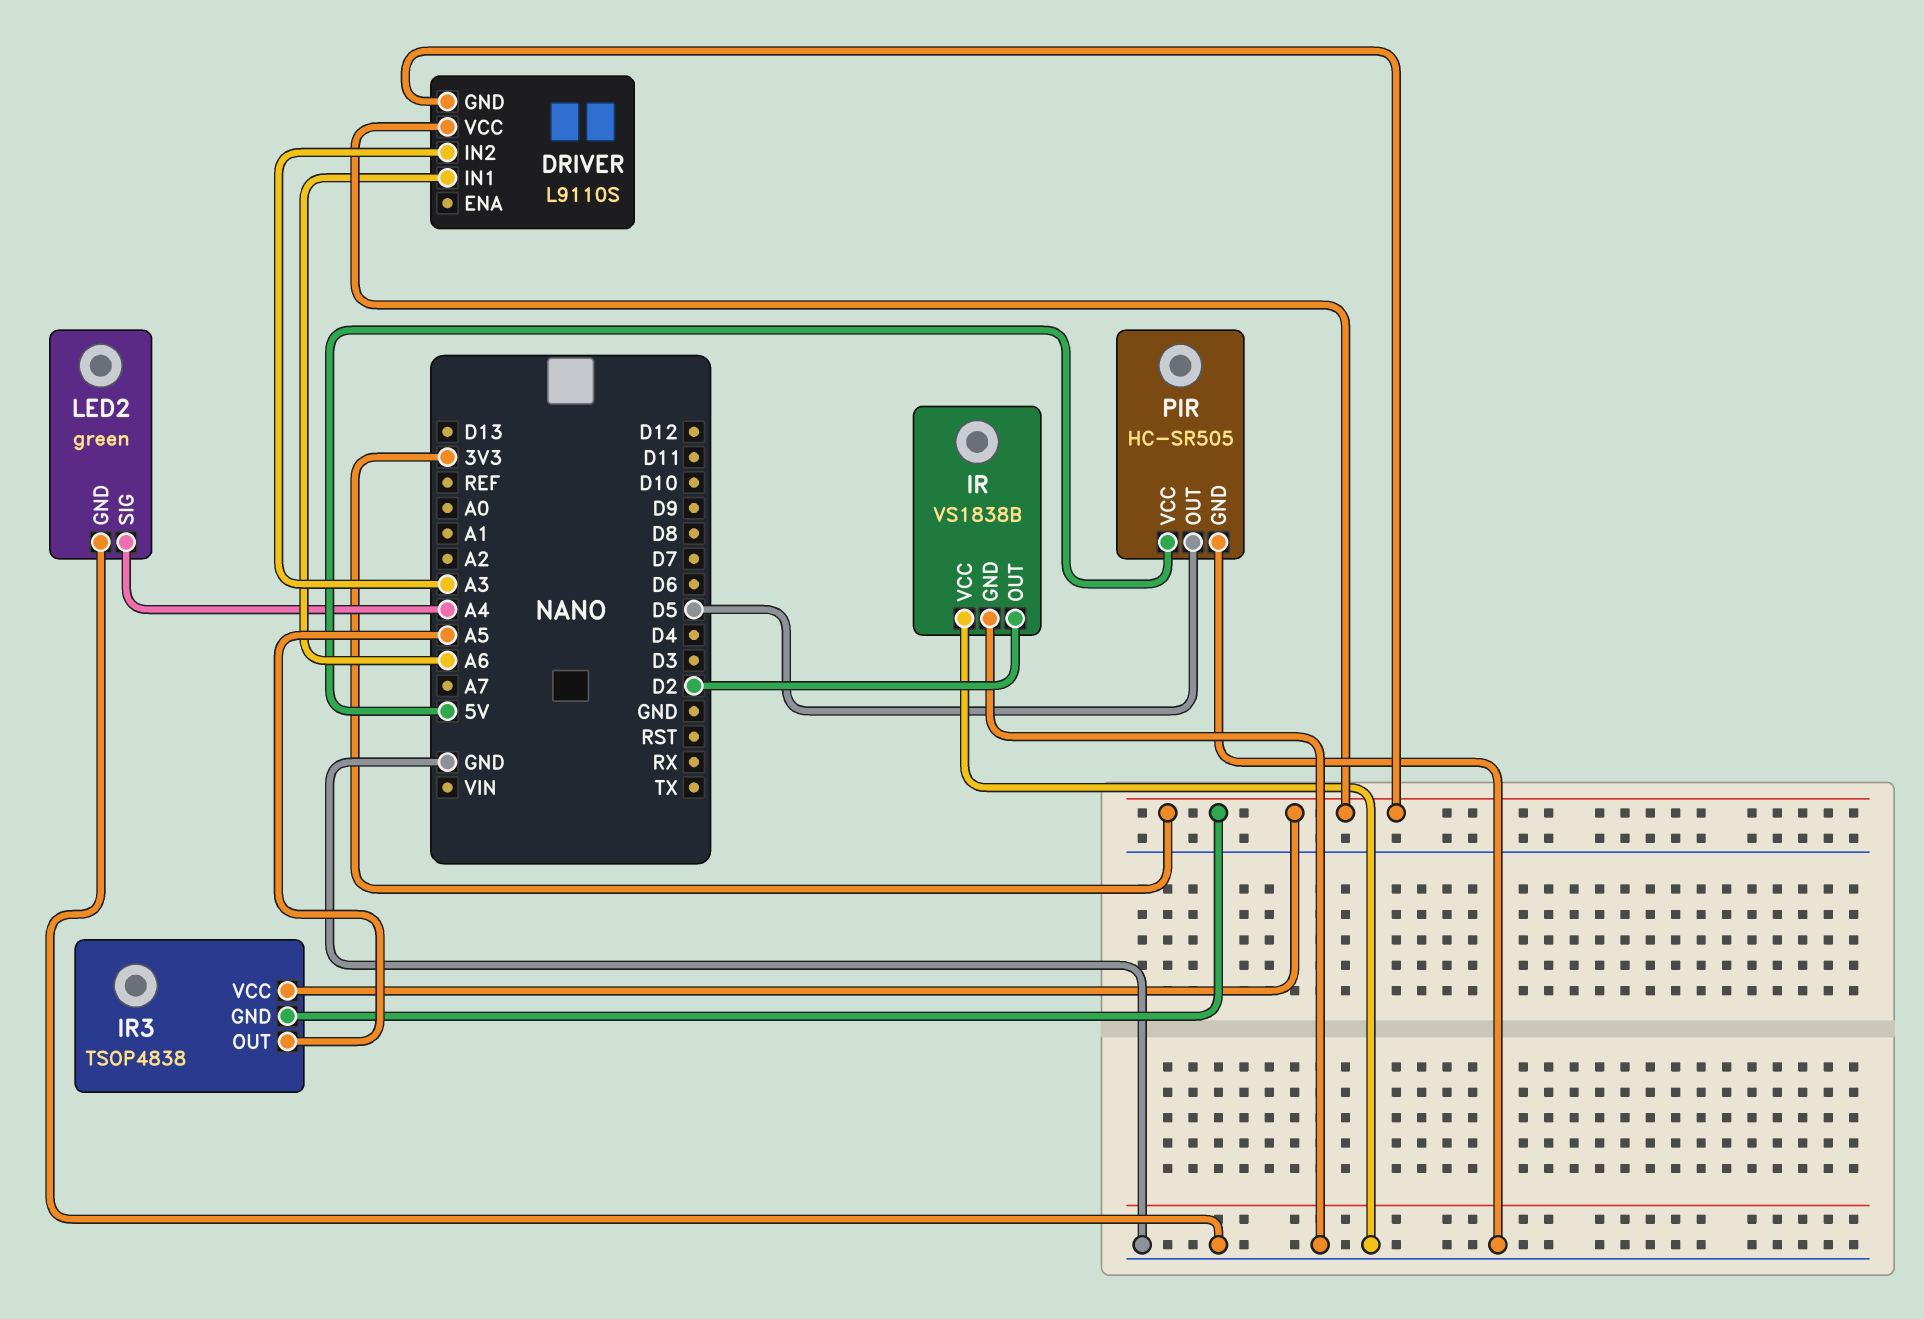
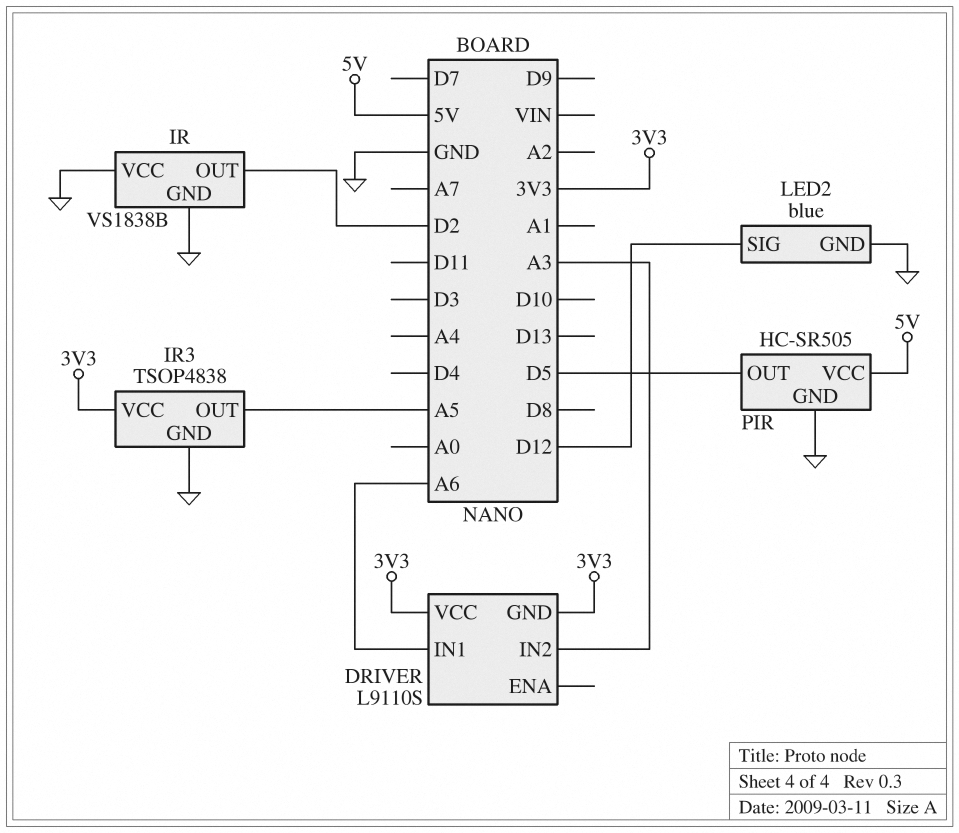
IR3 pin GND: 3V3 -> GND
LED2: green -> blue
LED2 pin SIG: A4 -> D12

